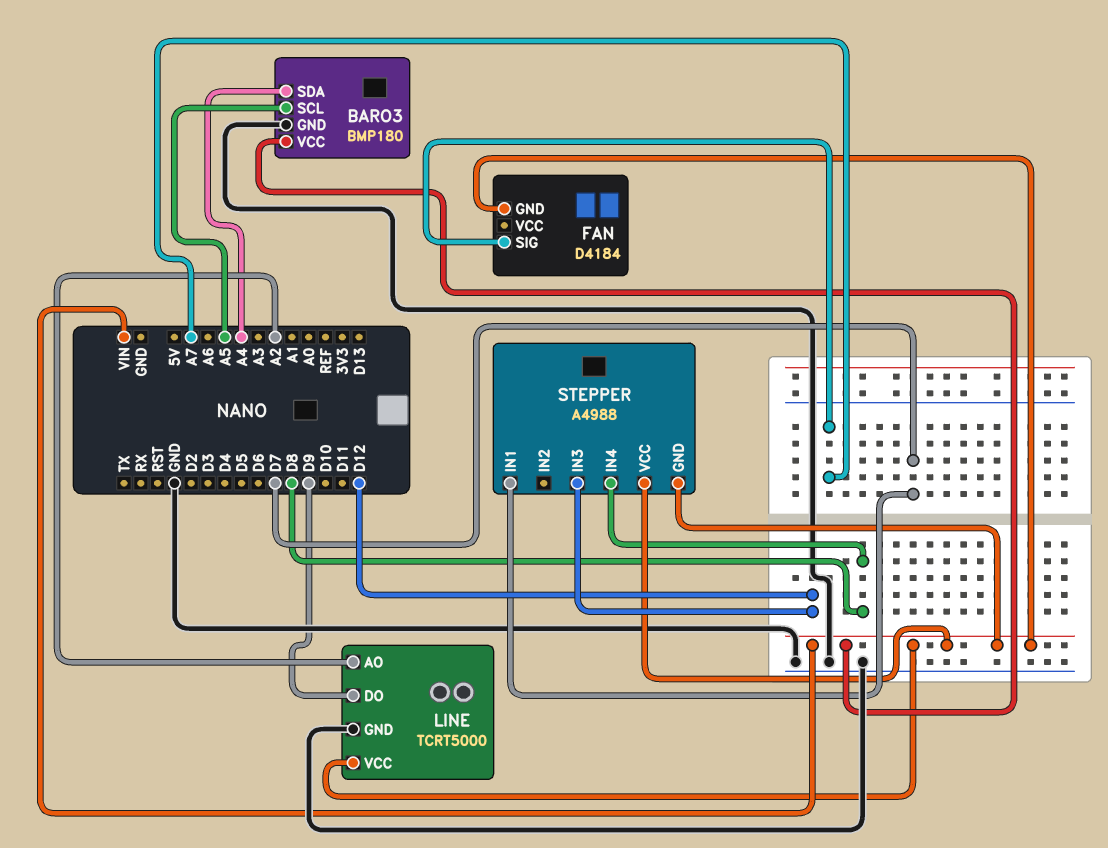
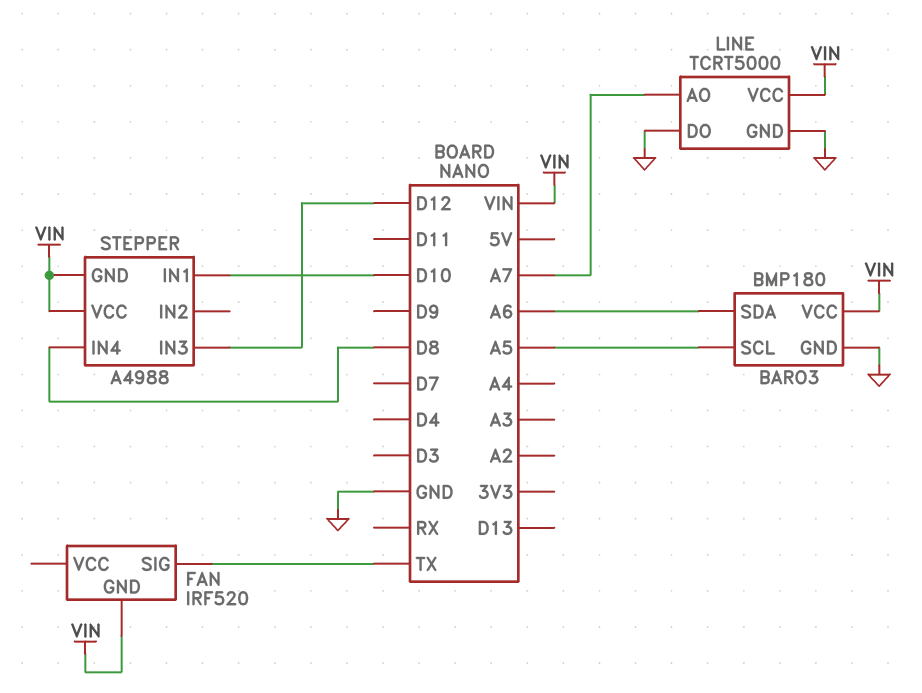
BARO3 pin SDA: A4 -> A6
FAN: D4184 -> IRF520
FAN pin SIG: A7 -> TX
LINE pin AO: A2 -> A7
LINE pin DO: D9 -> GND
STEPPER pin IN1: D7 -> D10

